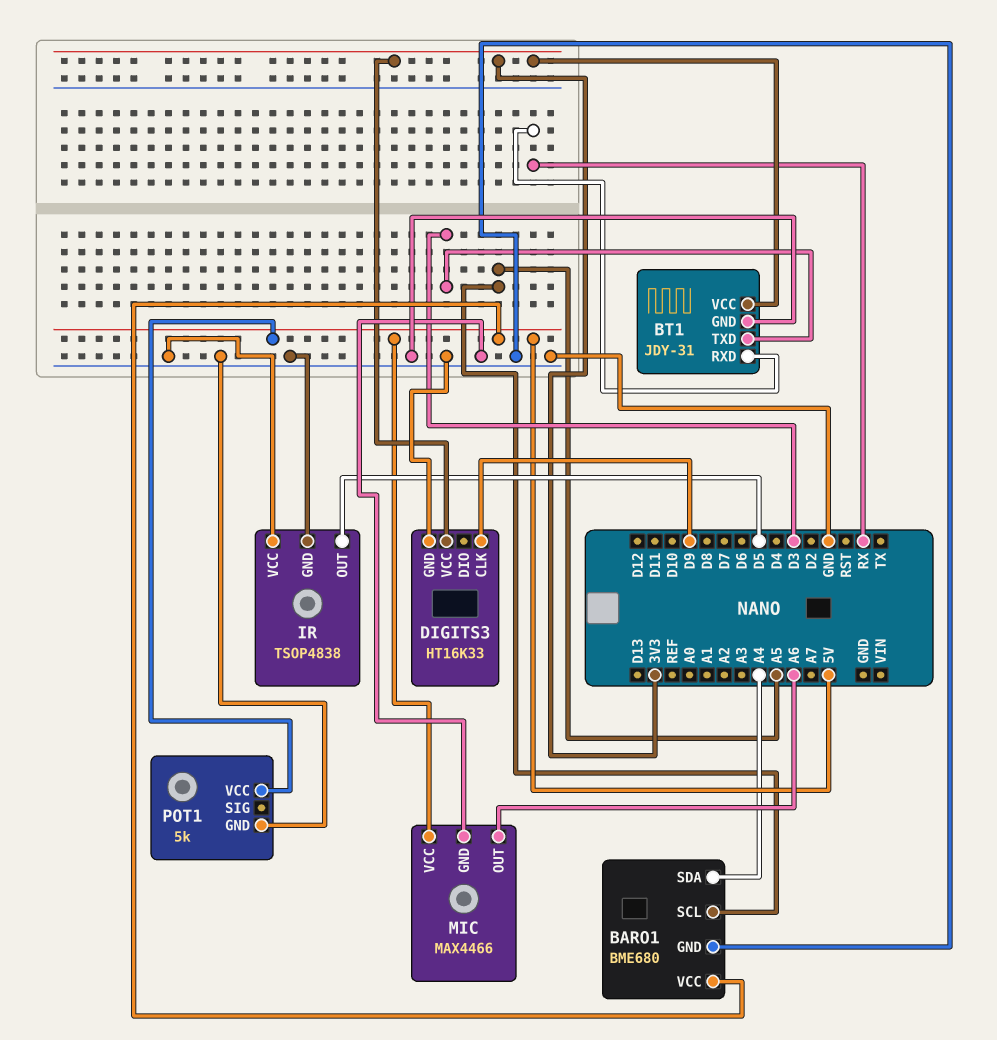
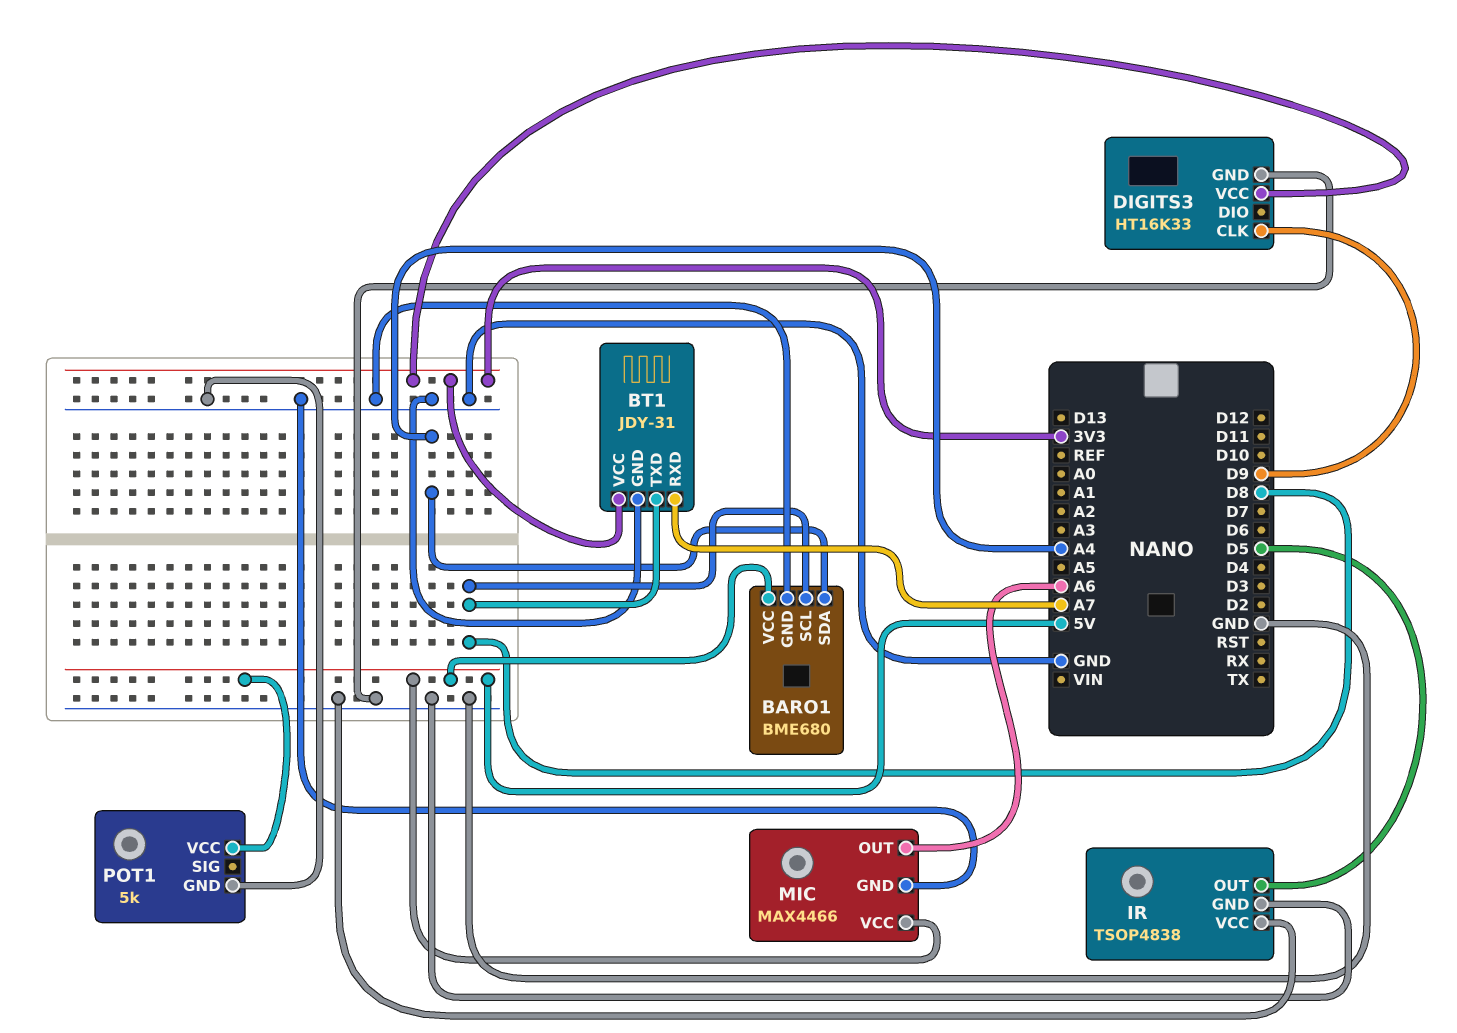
BARO1 pin SCL: A5 -> D8
BT1 pin RXD: RX -> A7
BT1 pin TXD: D3 -> D8

